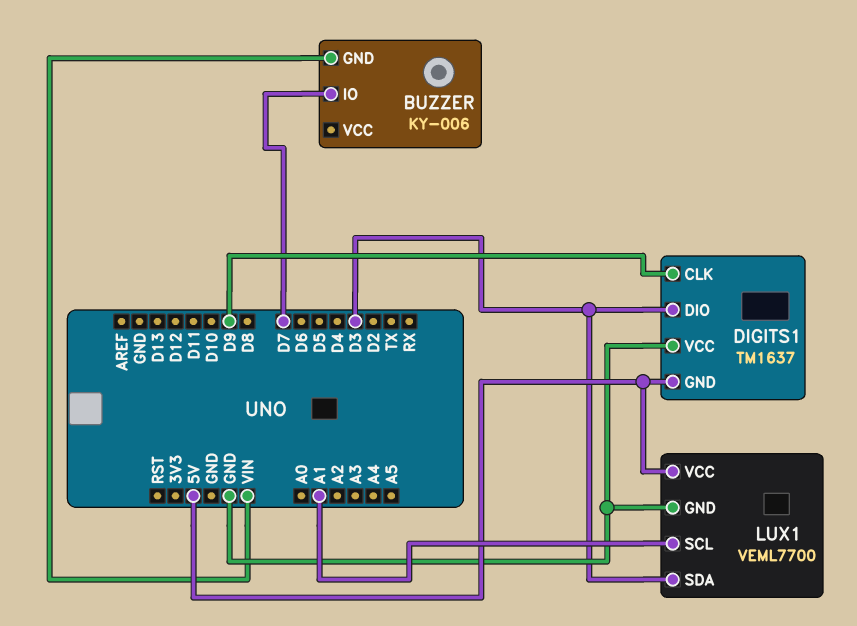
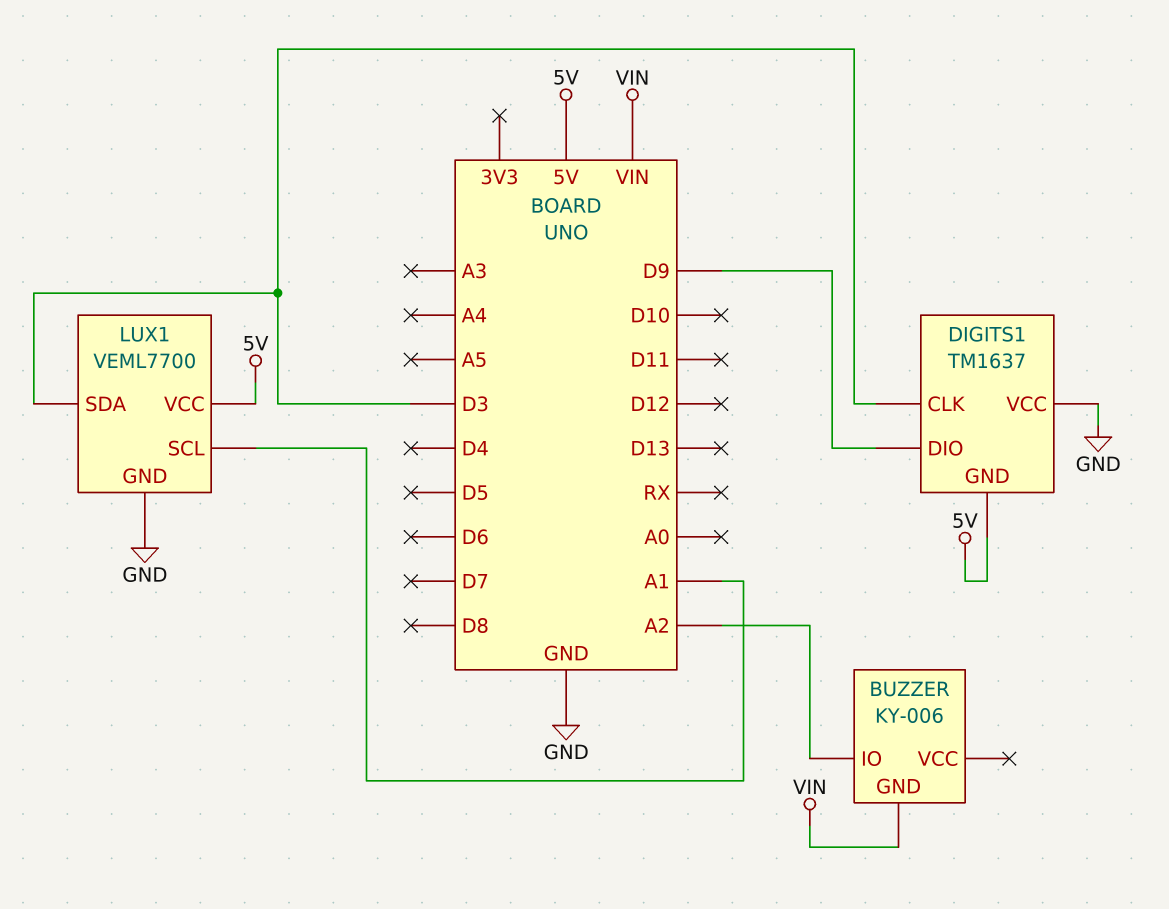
BUZZER pin IO: D7 -> A2
DIGITS1 pin CLK: D9 -> D3
DIGITS1 pin DIO: D3 -> D9

